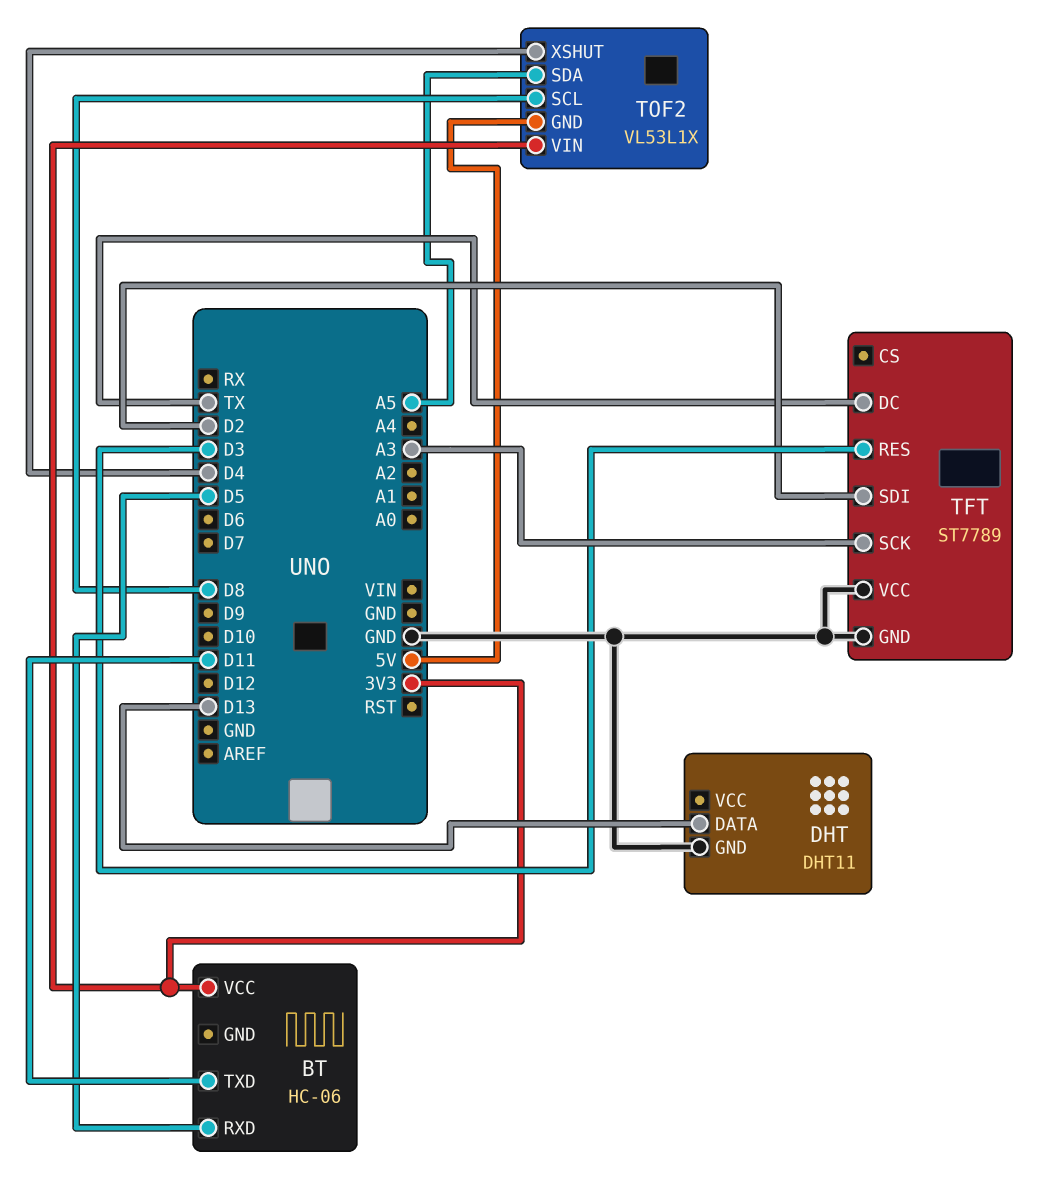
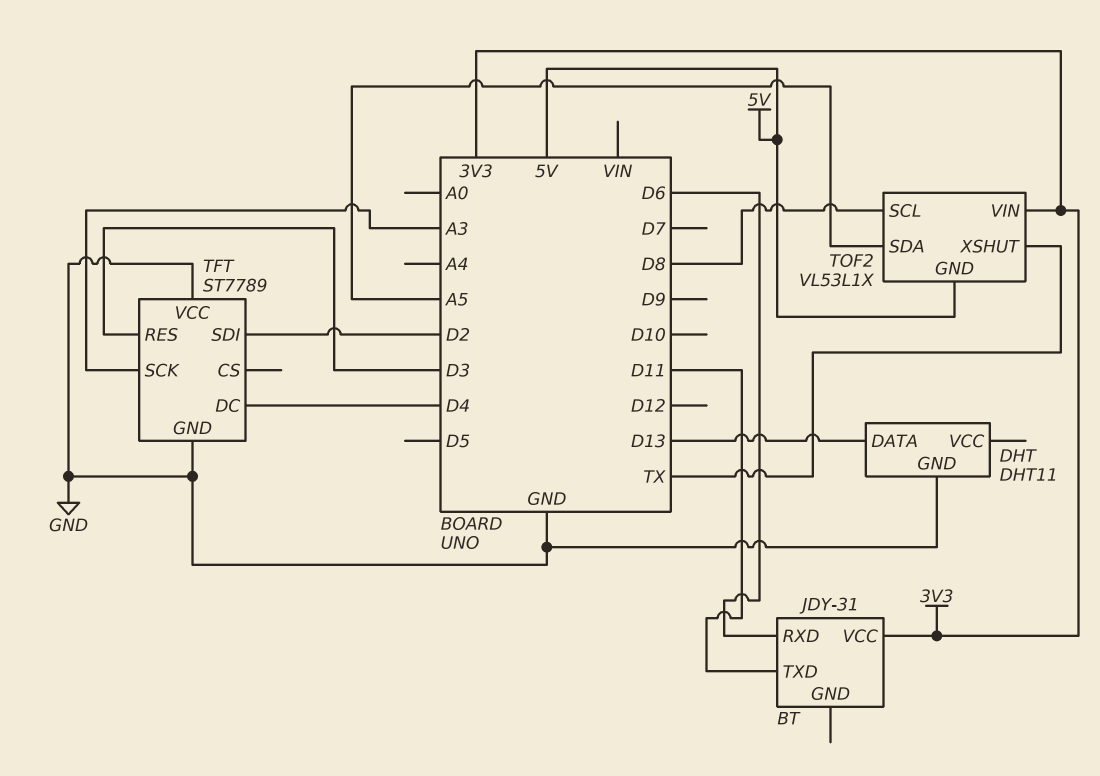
BT: HC-06 -> JDY-31
BT pin RXD: D5 -> D6
TFT pin DC: TX -> D4
TOF2 pin XSHUT: D4 -> TX

